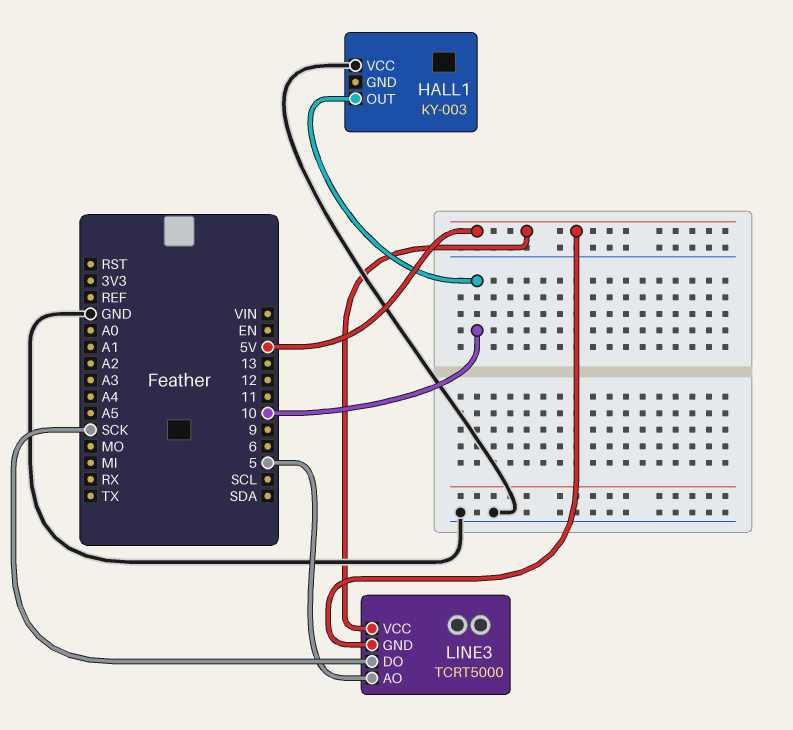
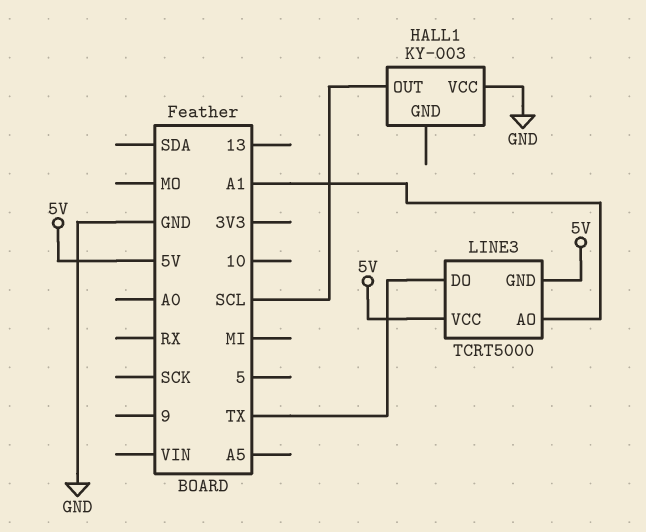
HALL1 pin OUT: 10 -> SCL
LINE3 pin AO: 5 -> A1
LINE3 pin DO: SCK -> TX

